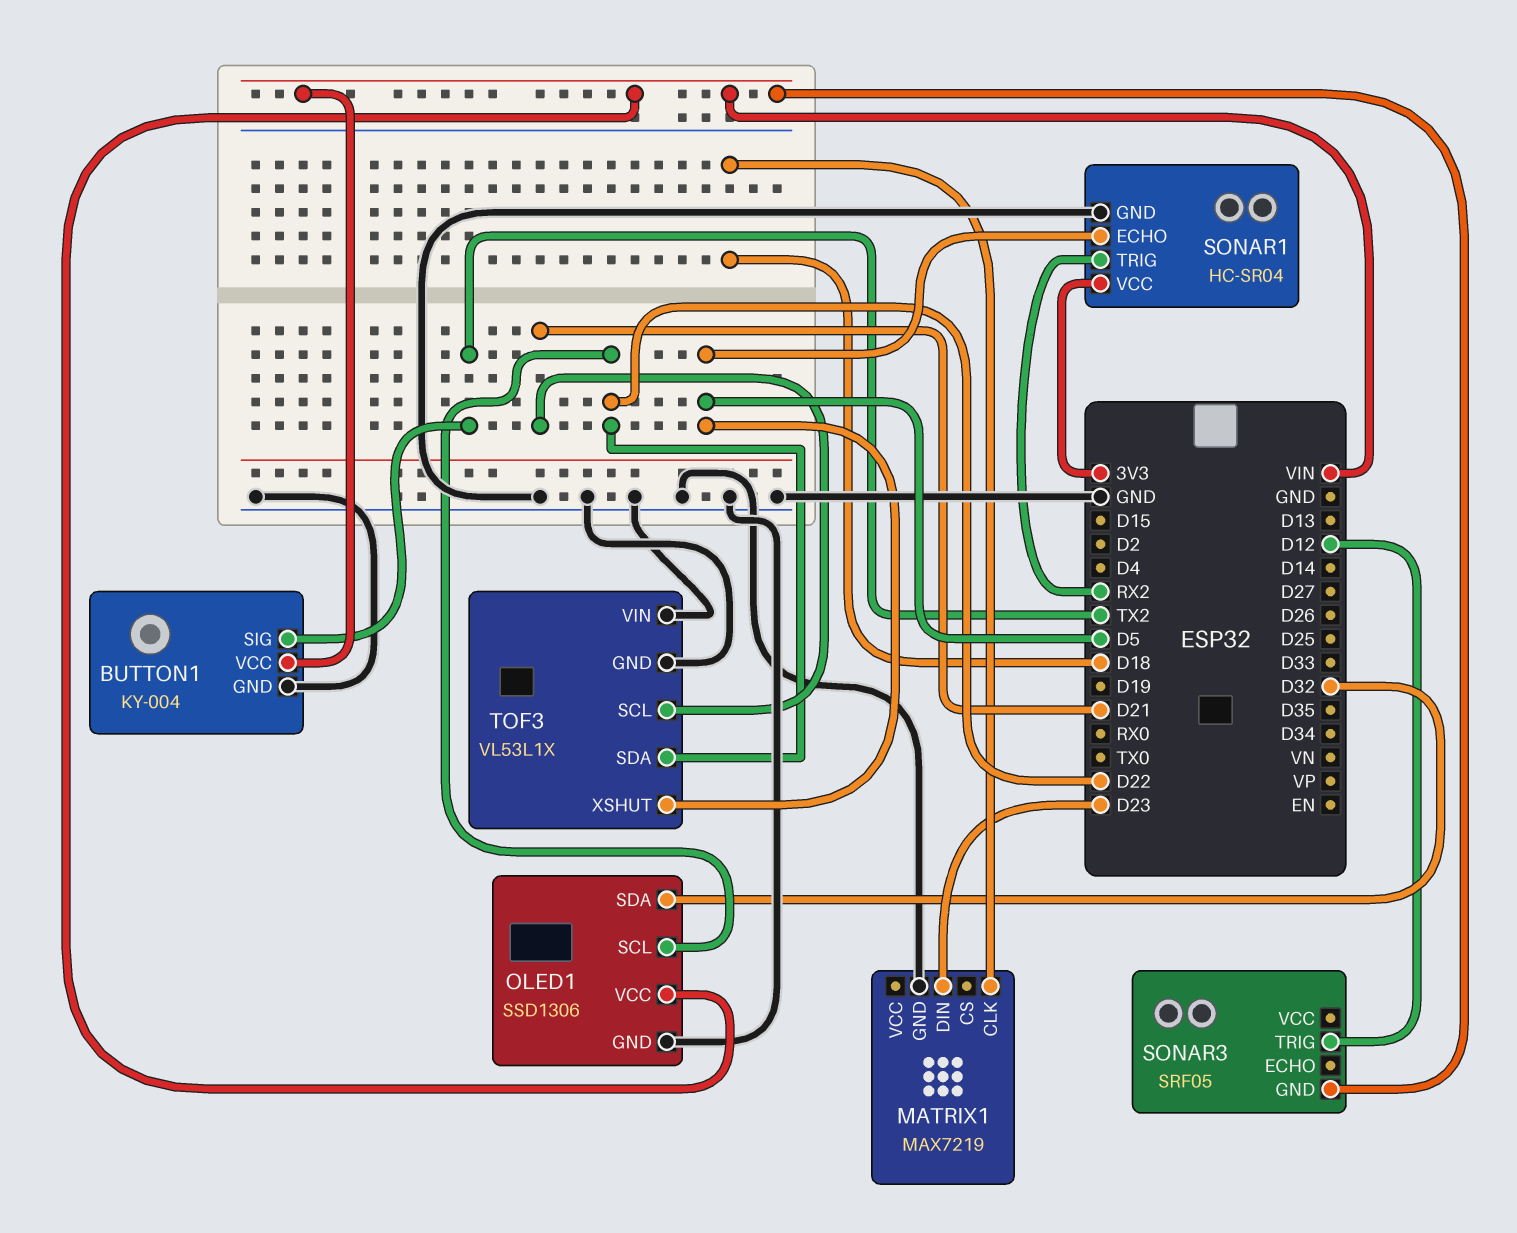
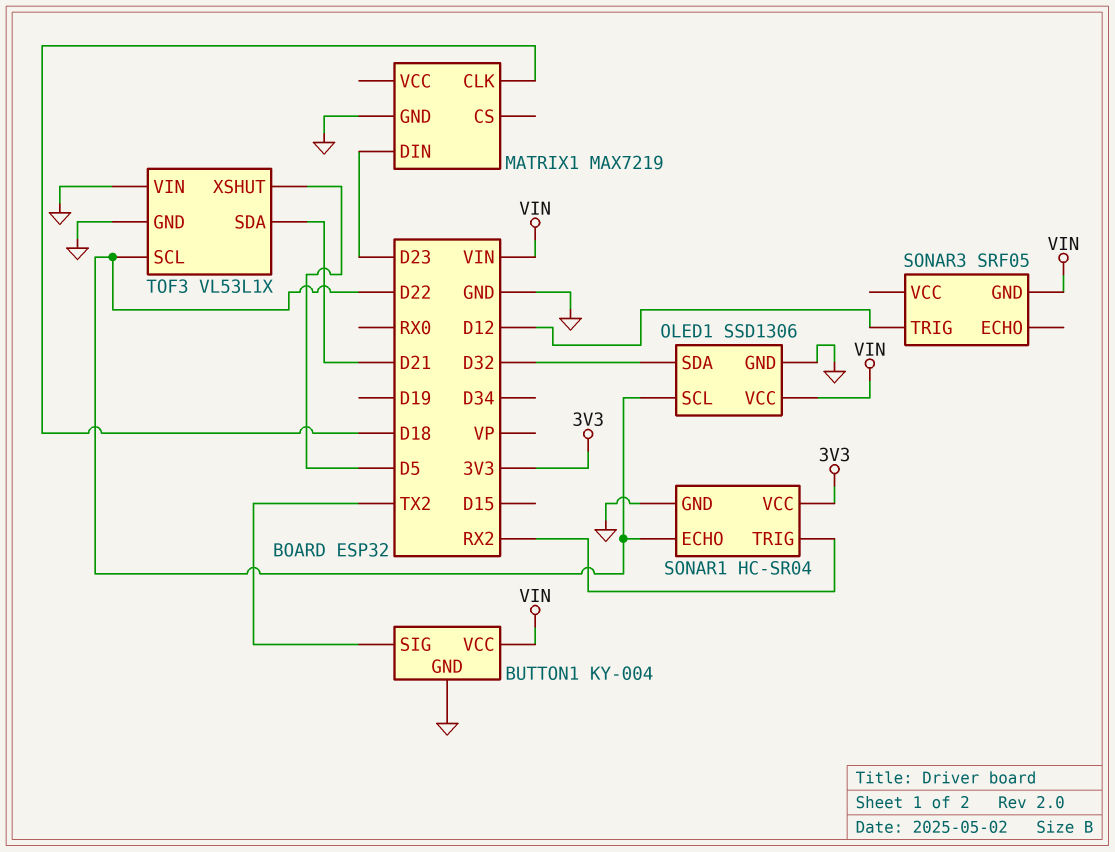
SONAR1 pin ECHO: D5 -> D22
TOF3 pin SCL: D21 -> D22
TOF3 pin SDA: D22 -> D21

